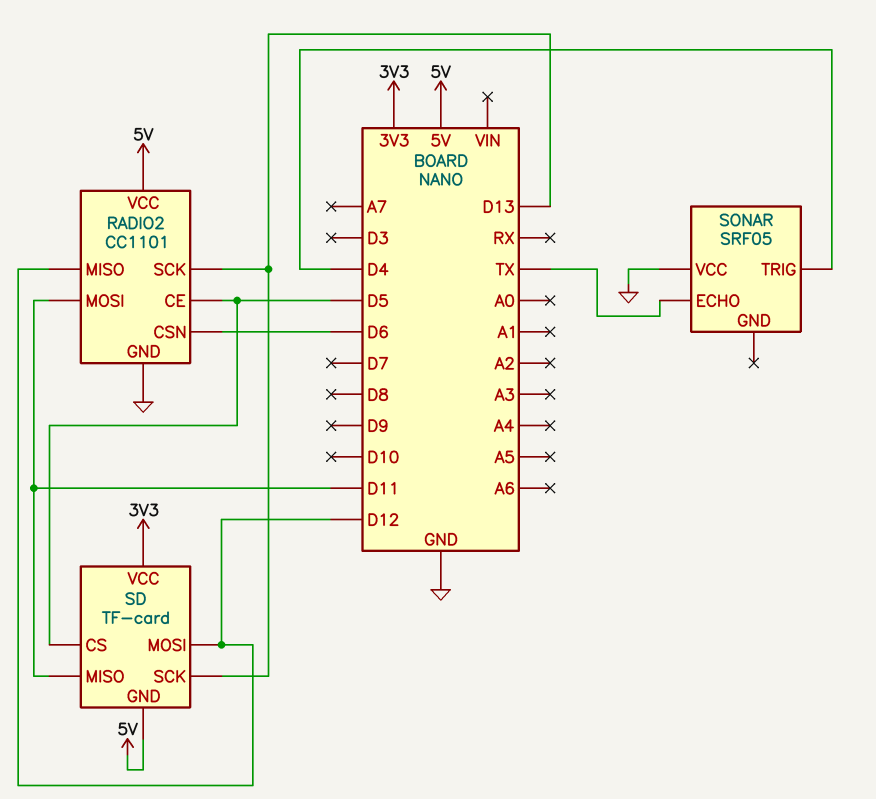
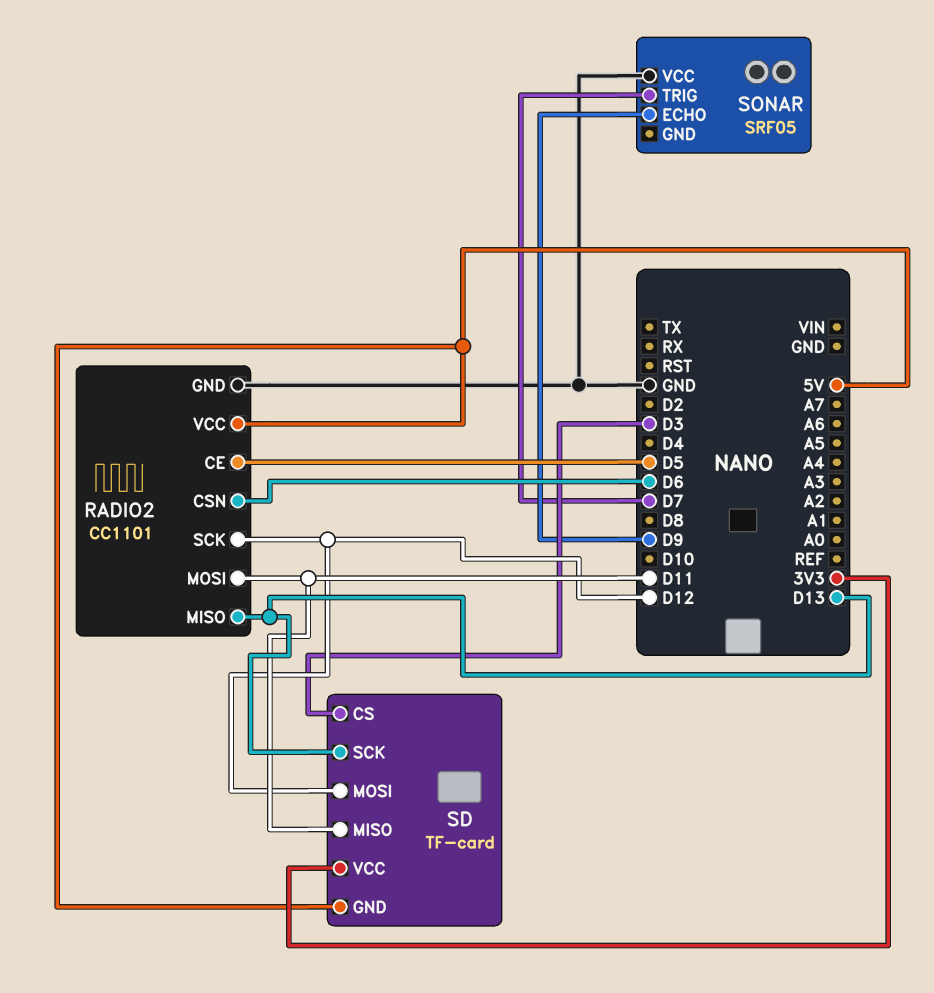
RADIO2 pin MISO: D12 -> D13
RADIO2 pin SCK: D13 -> D12
SD pin CS: D5 -> D3
SONAR pin ECHO: TX -> D9
SONAR pin TRIG: D4 -> D7

